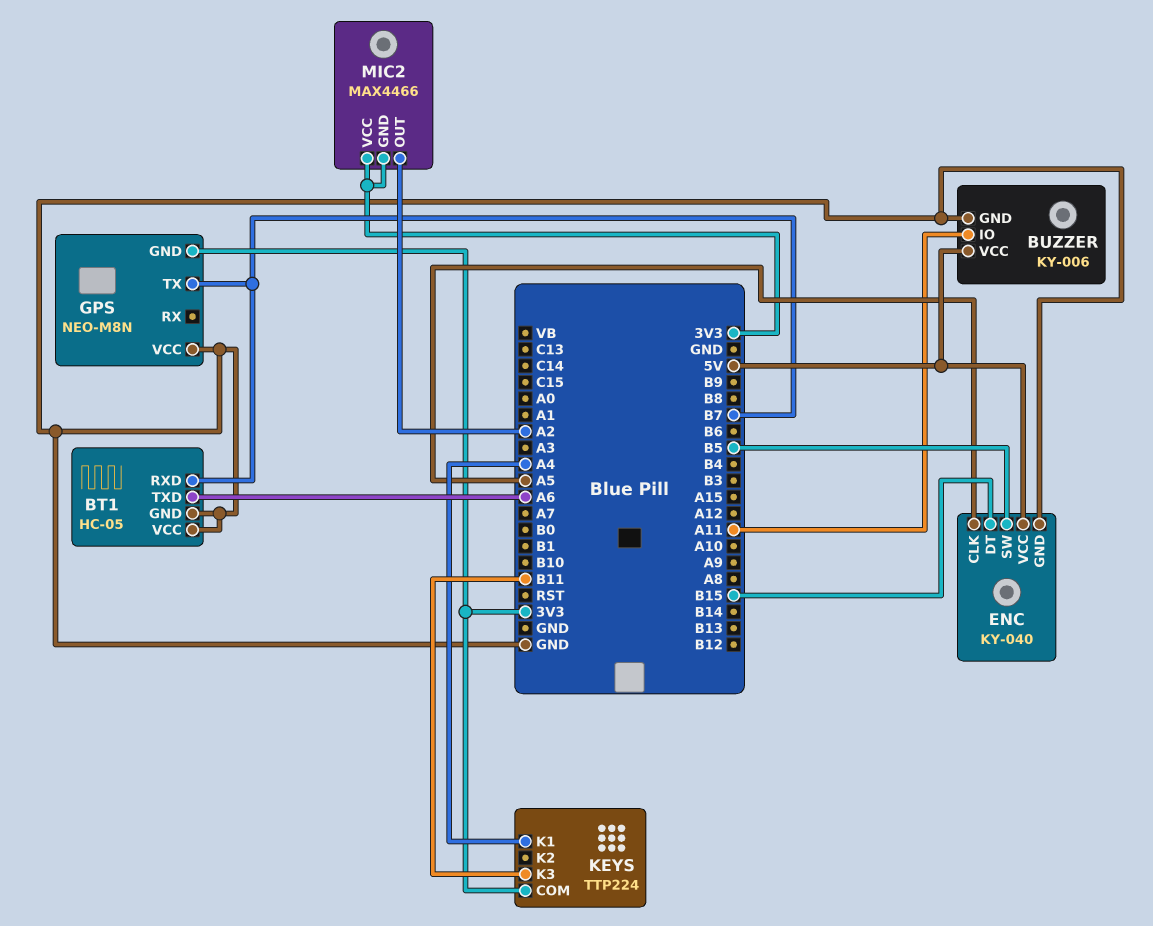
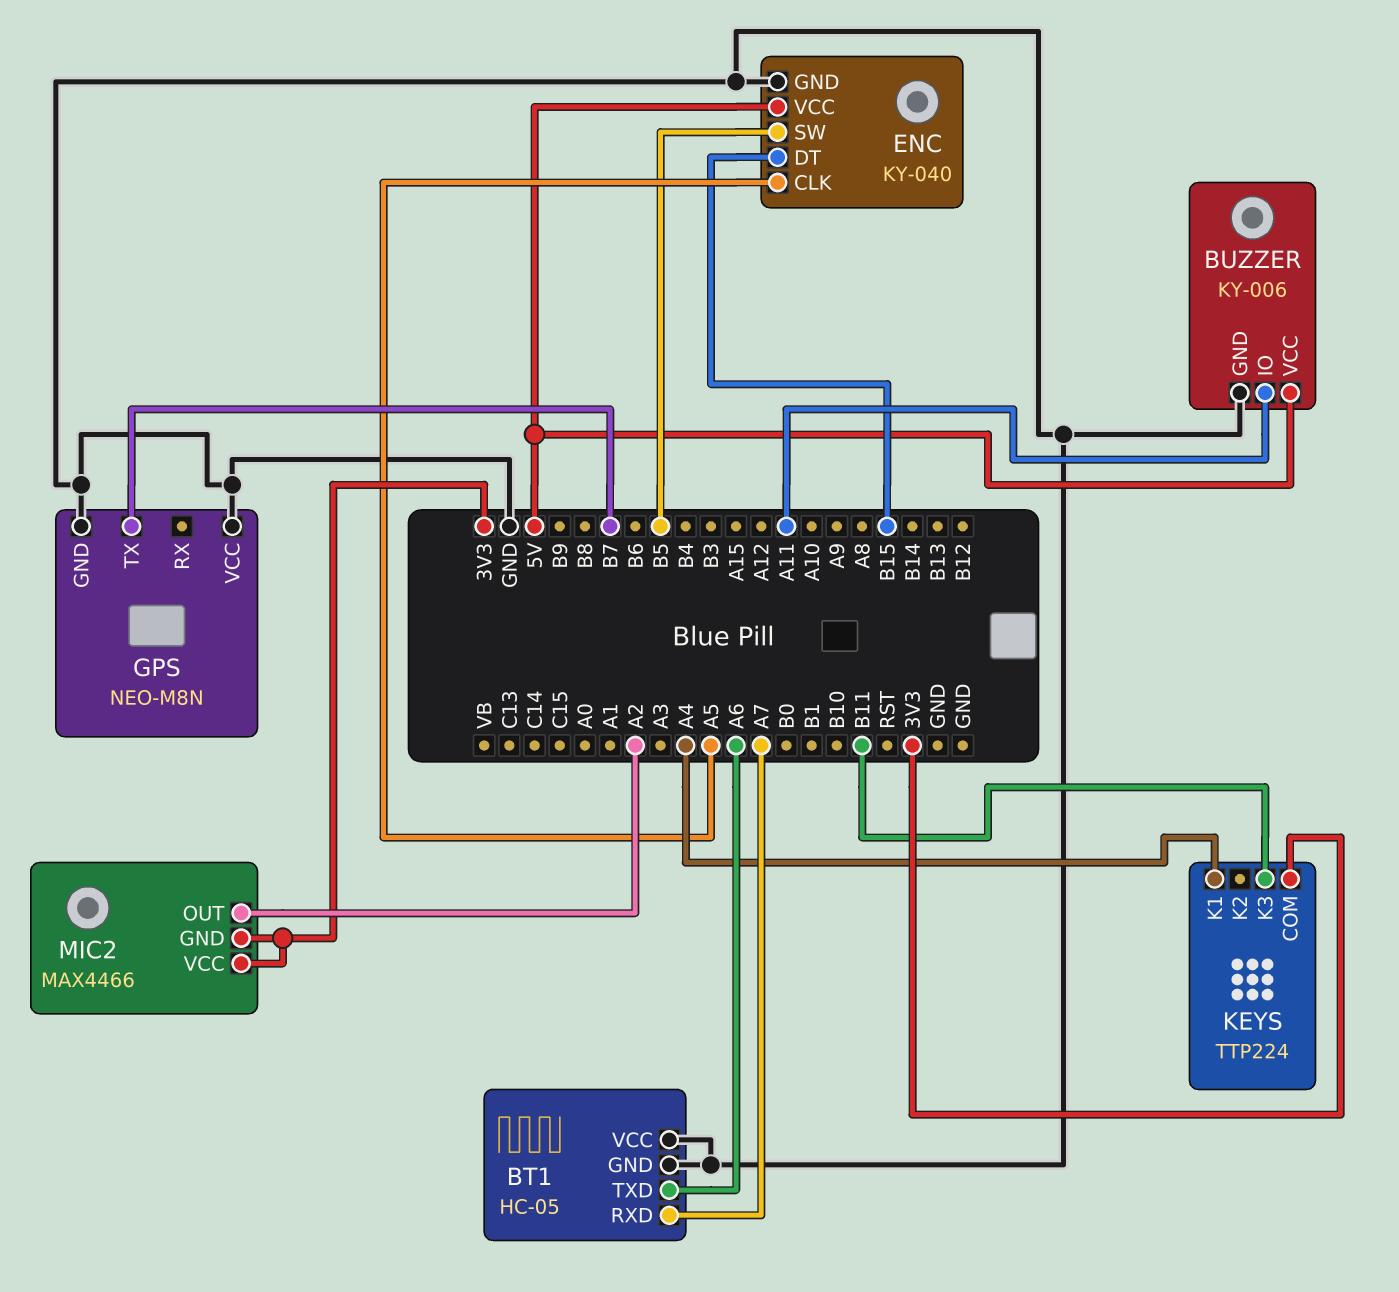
BT1 pin RXD: B7 -> A7
GPS pin GND: 3V3 -> GND

